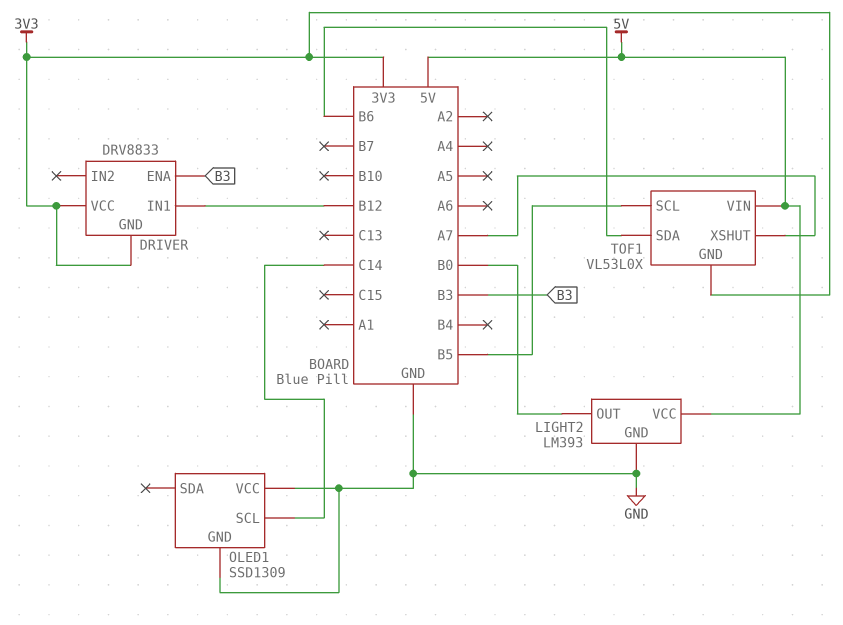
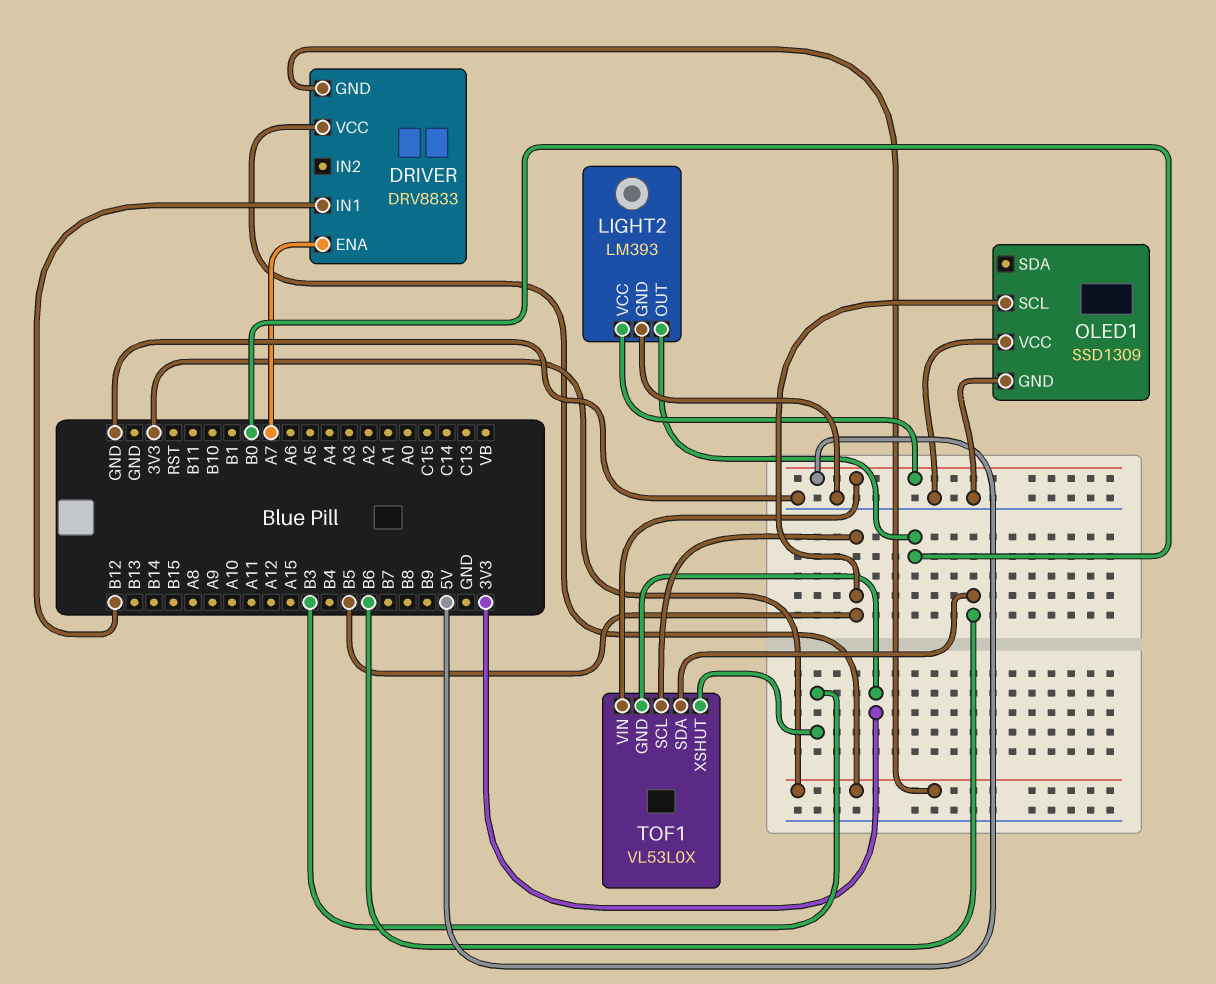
DRIVER pin ENA: B3 -> A7
OLED1 pin SCL: C14 -> B5
TOF1 pin XSHUT: A7 -> B3

